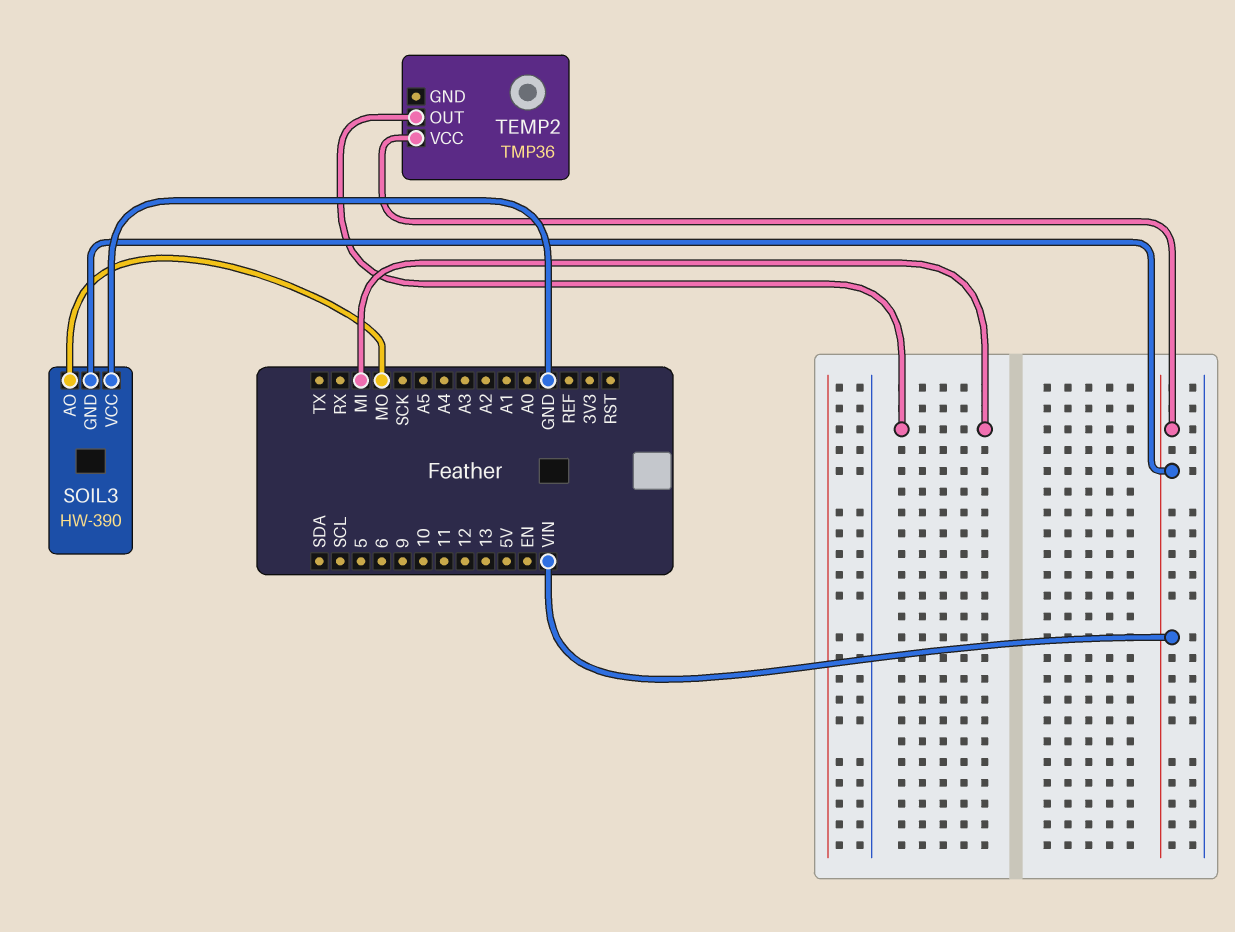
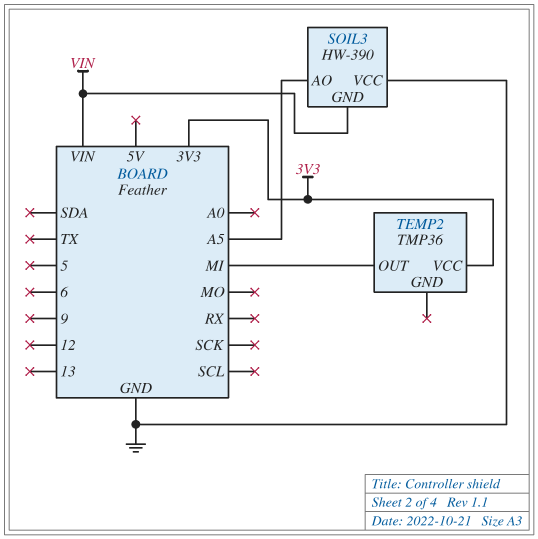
SOIL3 pin AO: MO -> A5
TEMP2 pin VCC: VIN -> 3V3

